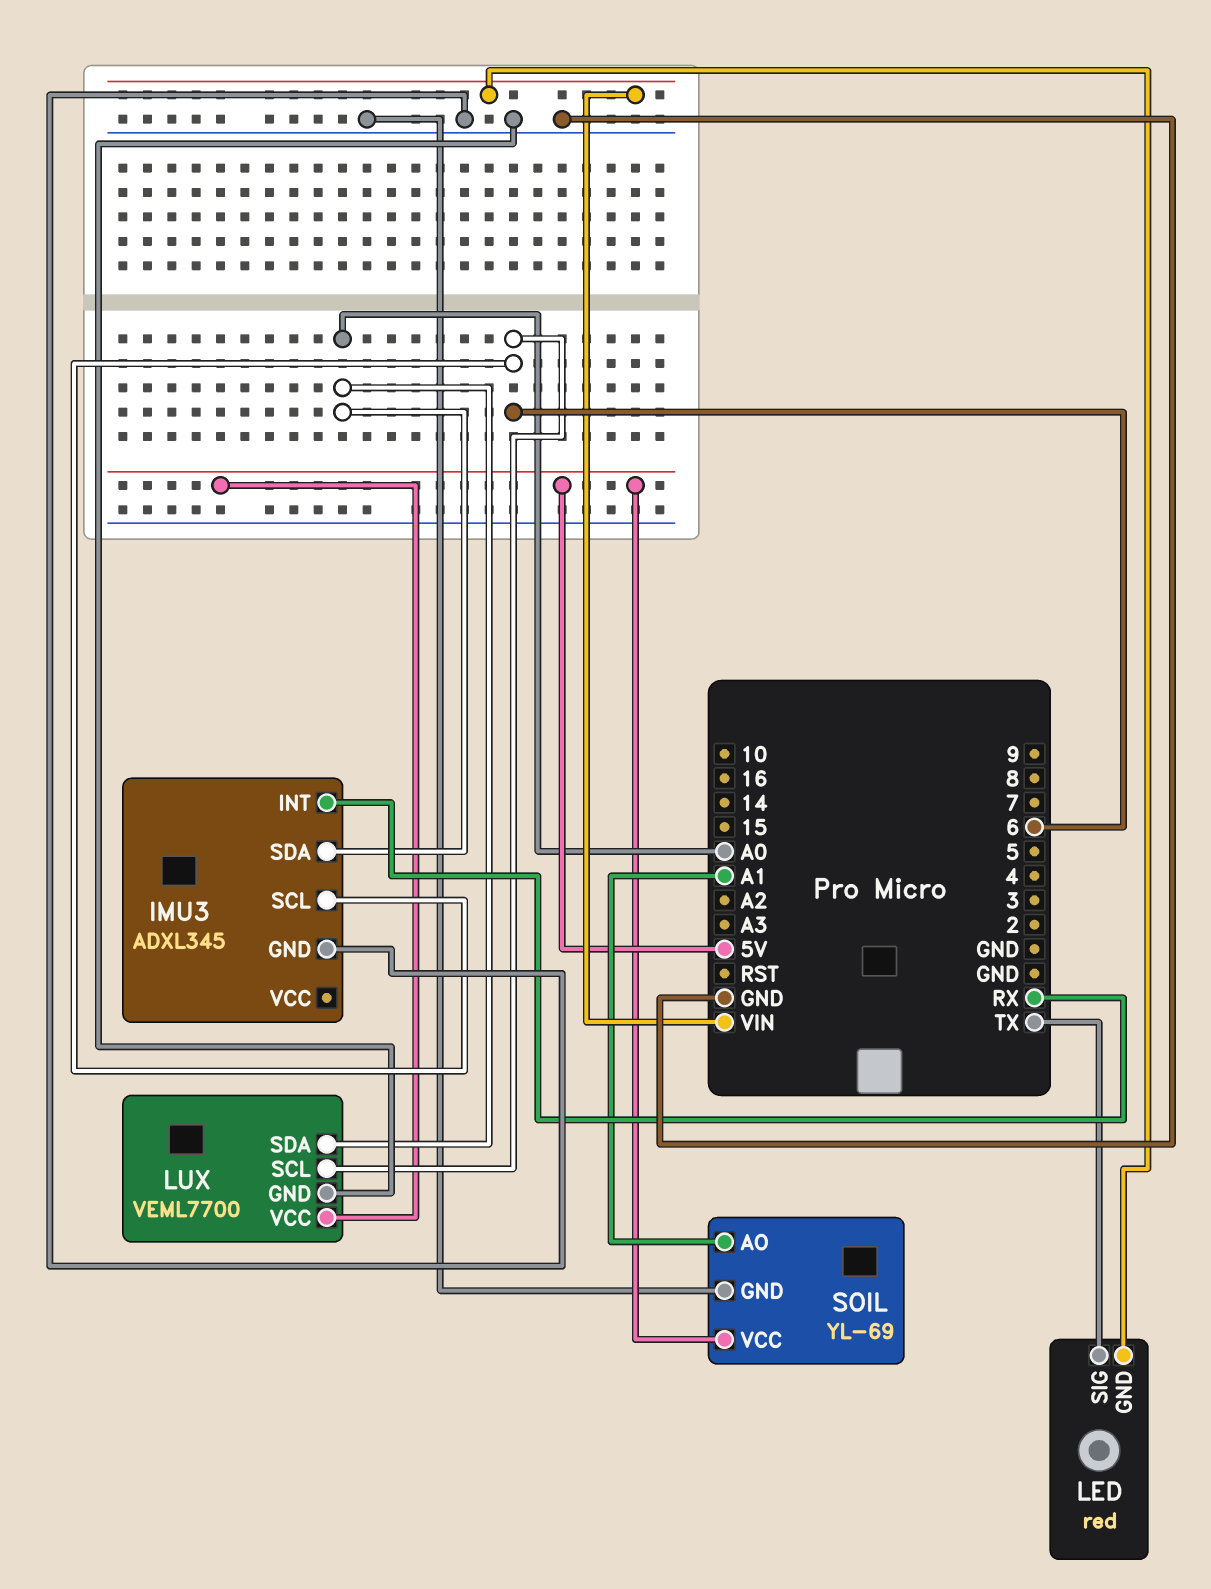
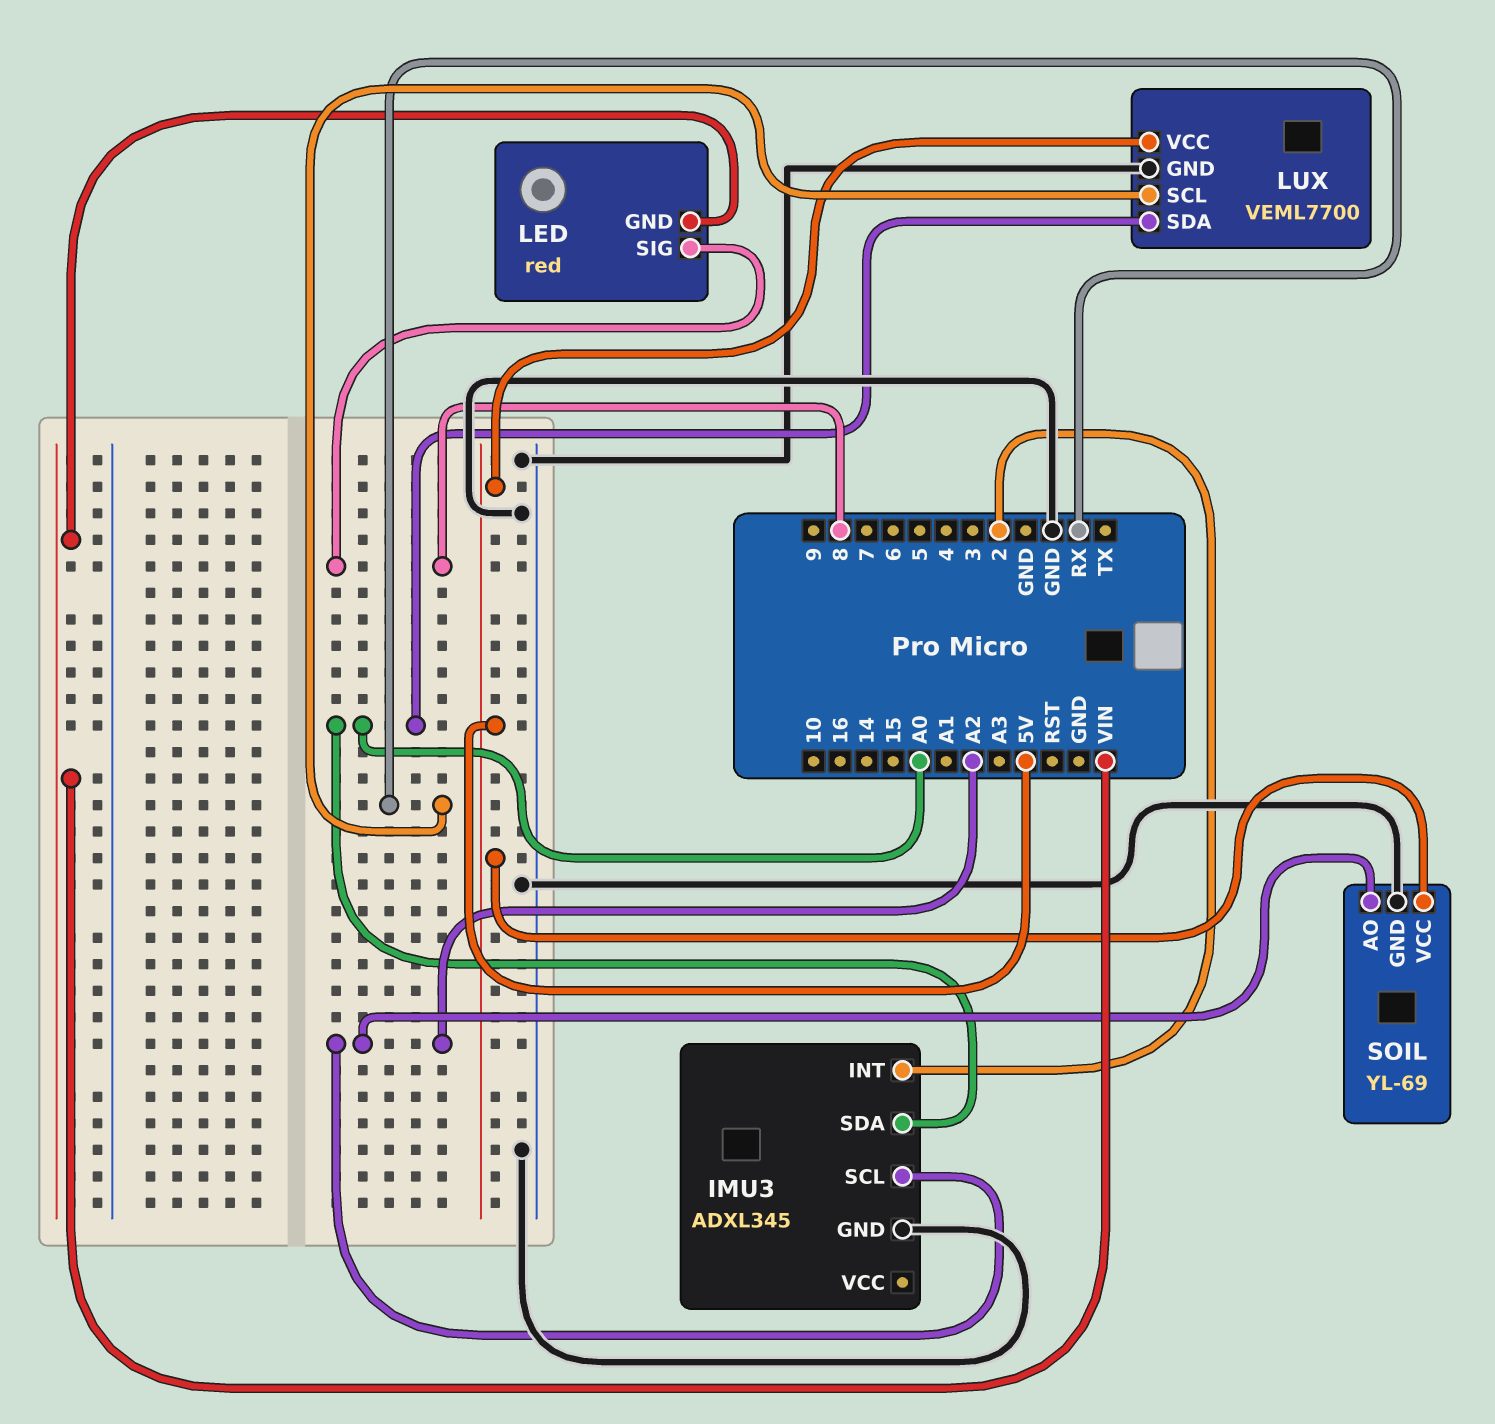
IMU3 pin INT: RX -> 2
IMU3 pin SCL: 6 -> A2
LED pin SIG: TX -> 8
LUX pin SCL: 6 -> RX
SOIL pin AO: A1 -> A2

